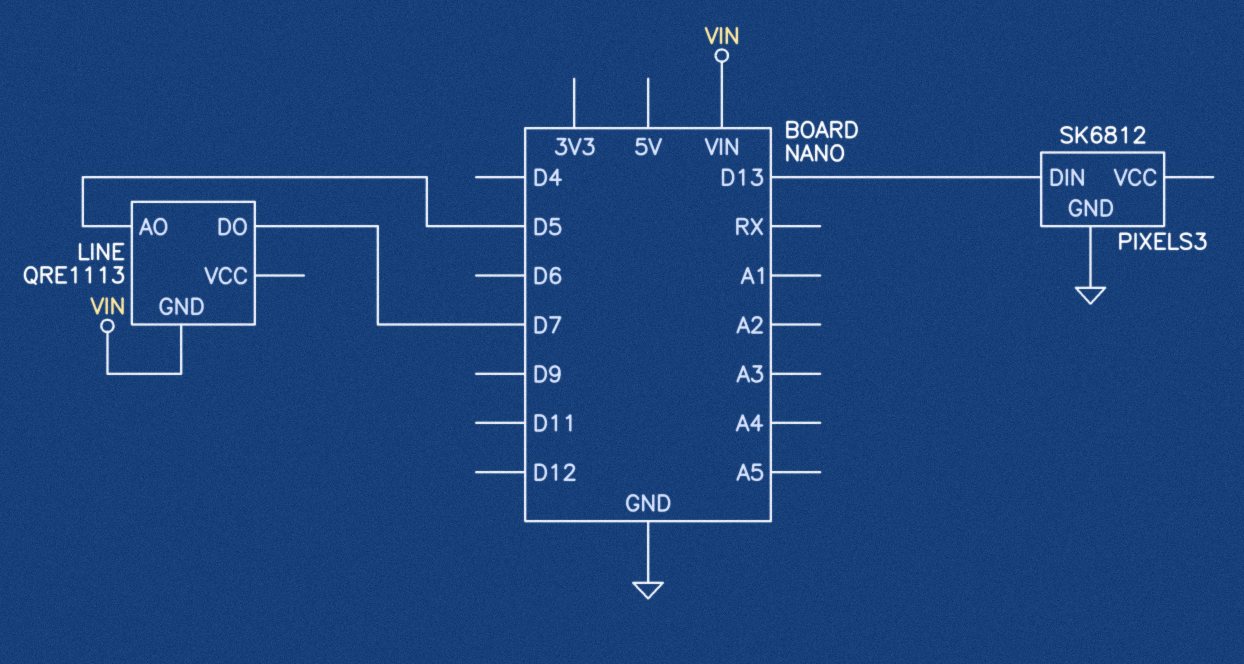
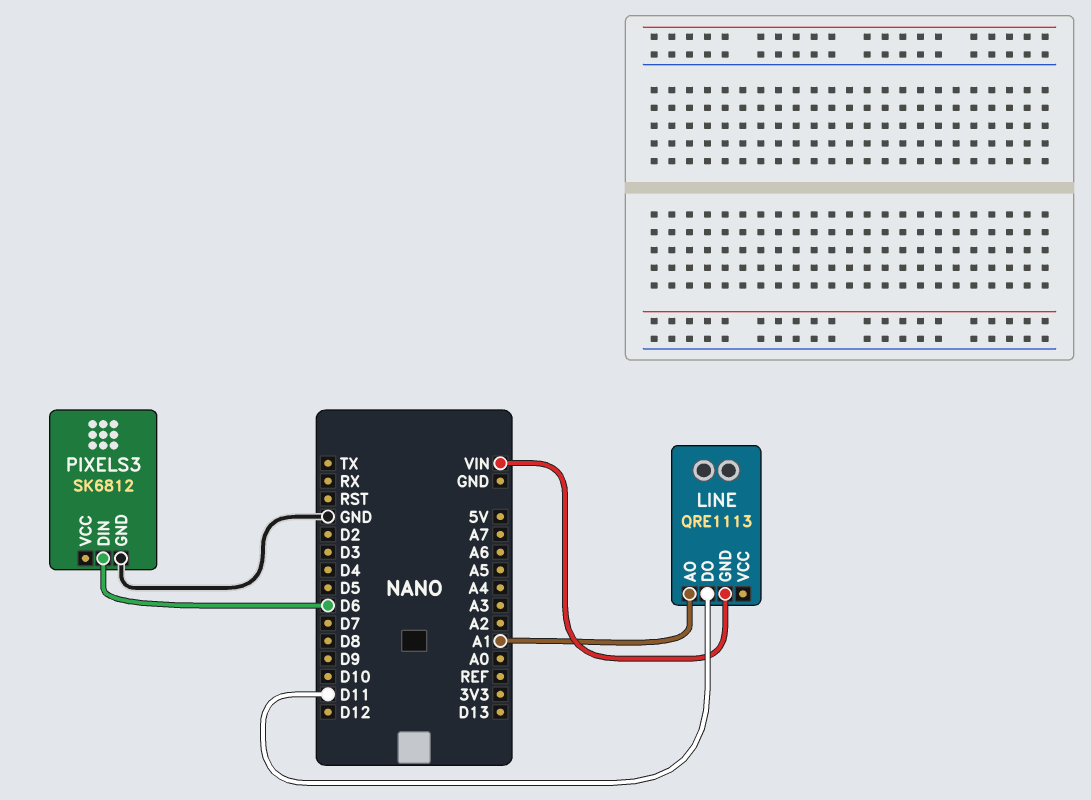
LINE pin AO: D5 -> A1
LINE pin DO: D7 -> D11
PIXELS3 pin DIN: D13 -> D6

